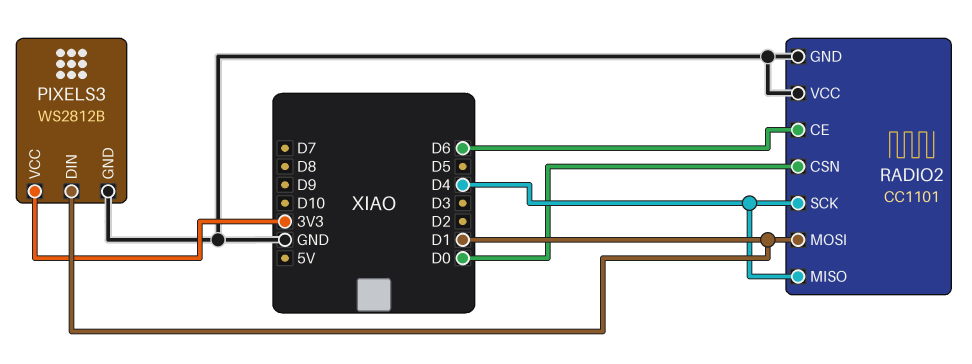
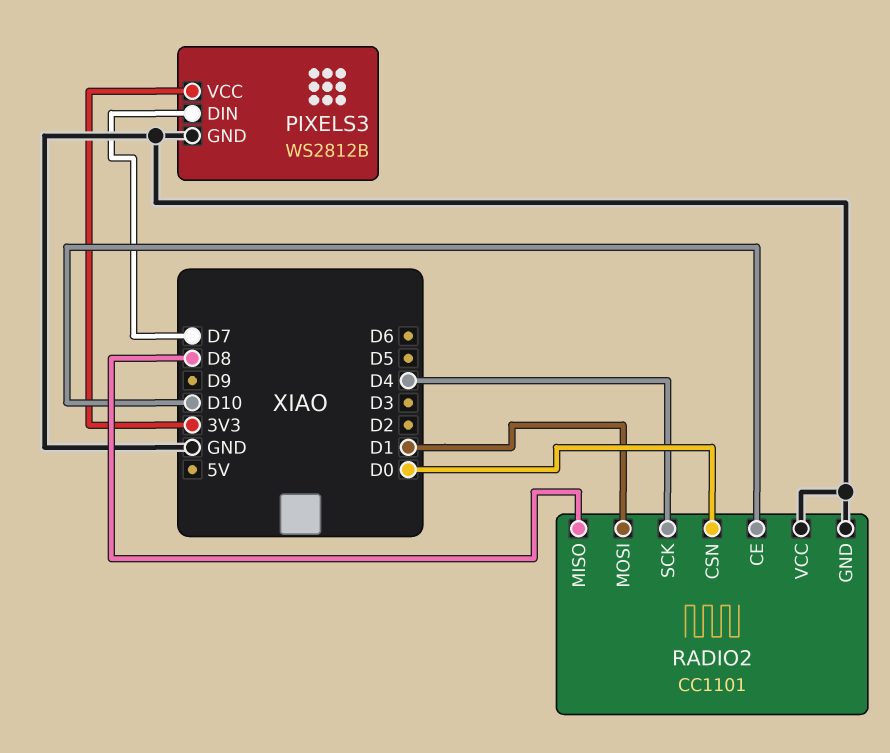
PIXELS3 pin DIN: D1 -> D7
RADIO2 pin CE: D6 -> D10
RADIO2 pin MISO: D4 -> D8

